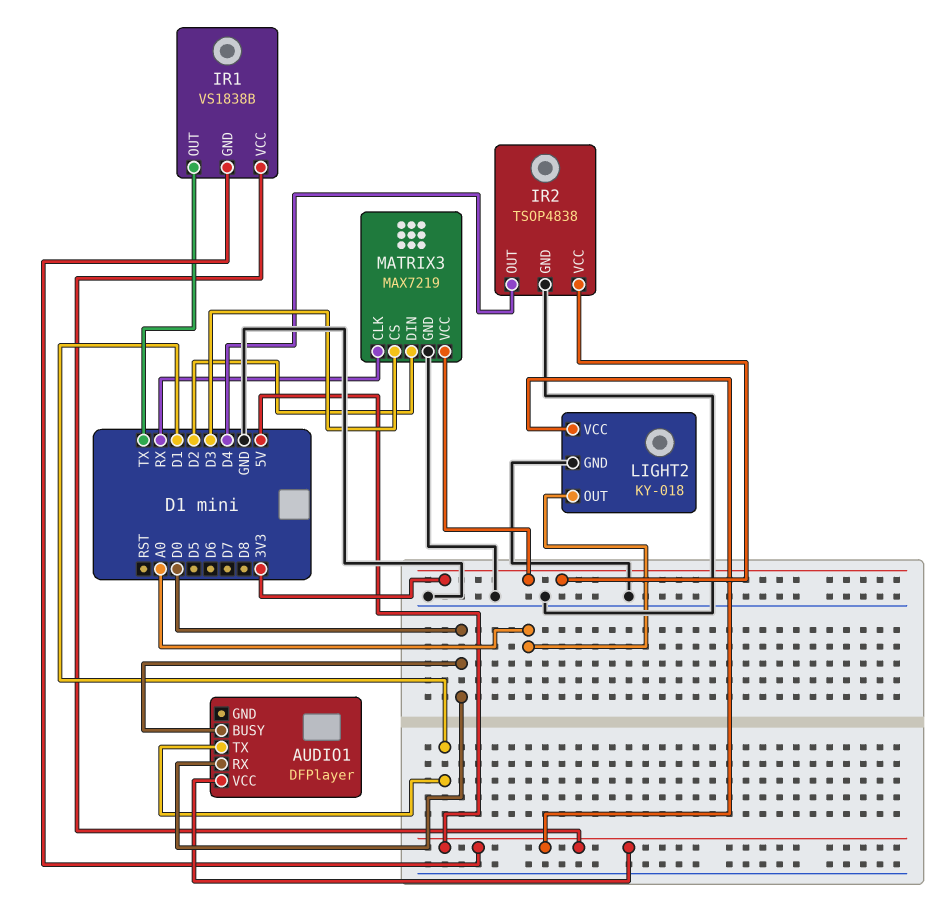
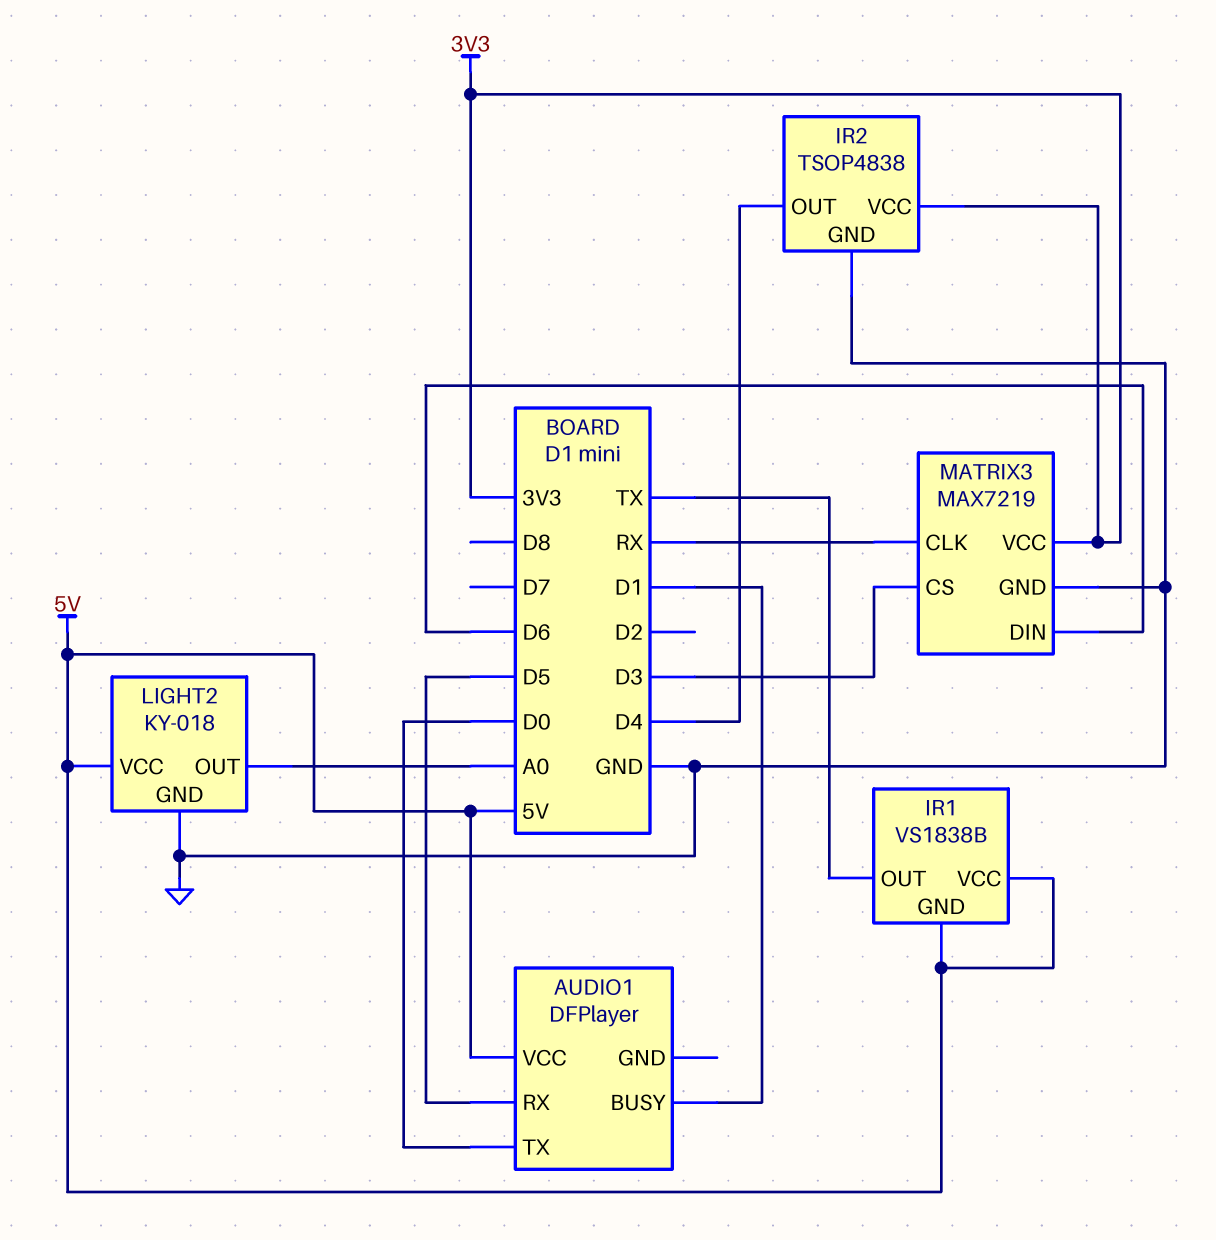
AUDIO1 pin BUSY: D0 -> D1
AUDIO1 pin RX: D0 -> D5
AUDIO1 pin TX: D1 -> D0
MATRIX3 pin DIN: D2 -> D6

